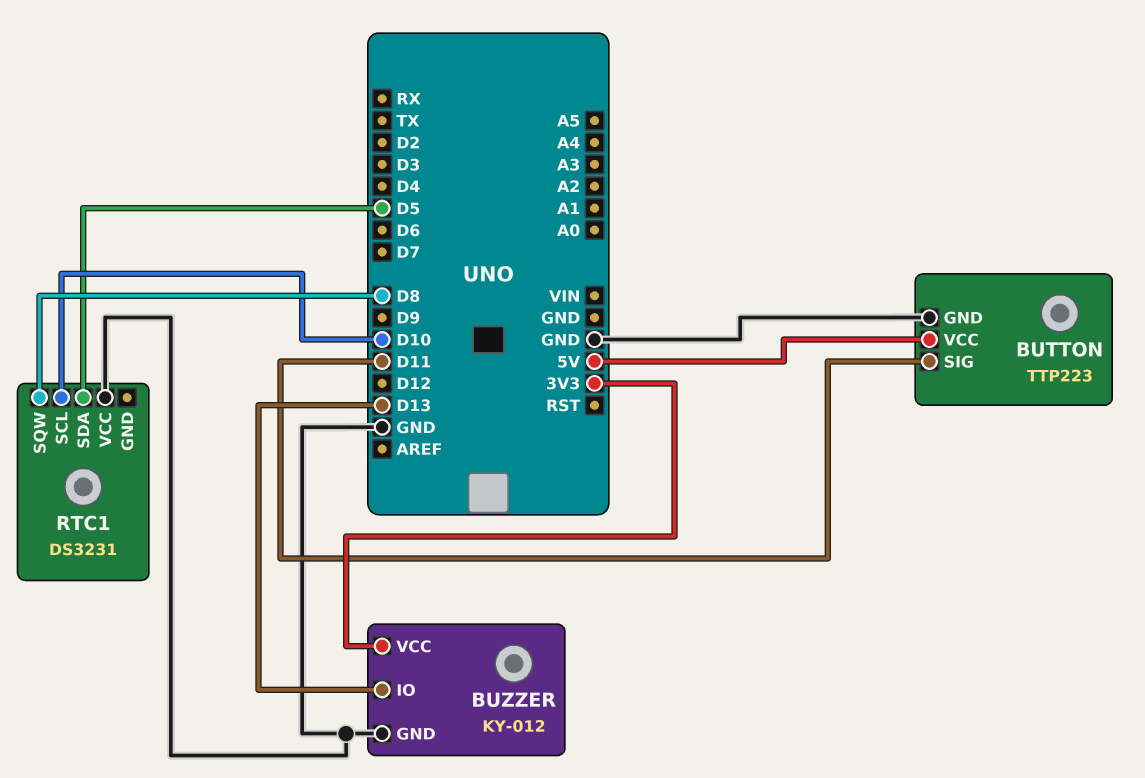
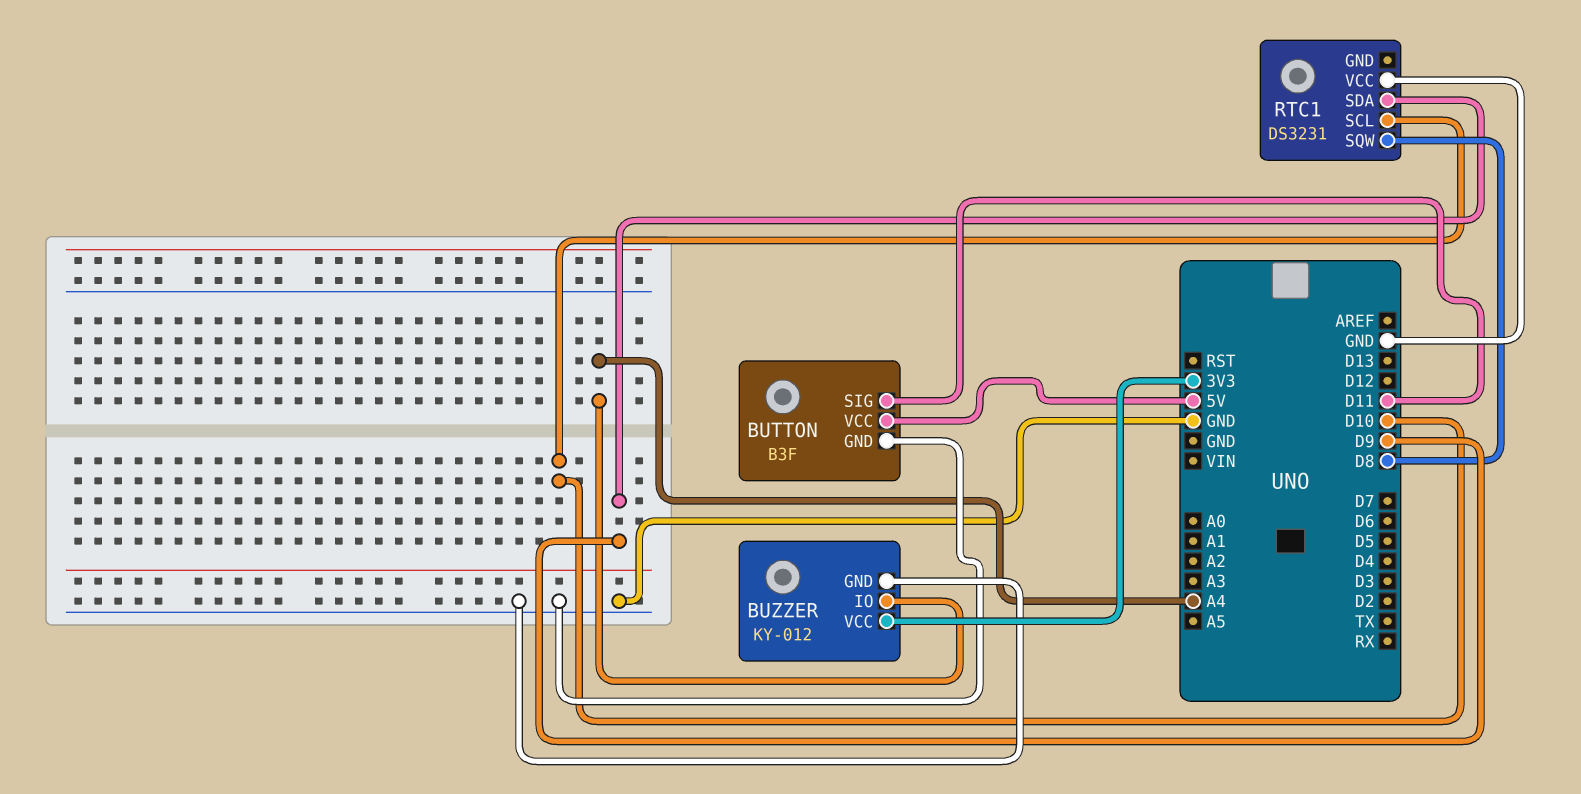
BUTTON: TTP223 -> B3F
BUZZER pin IO: D13 -> A4
RTC1 pin SDA: D5 -> D9

